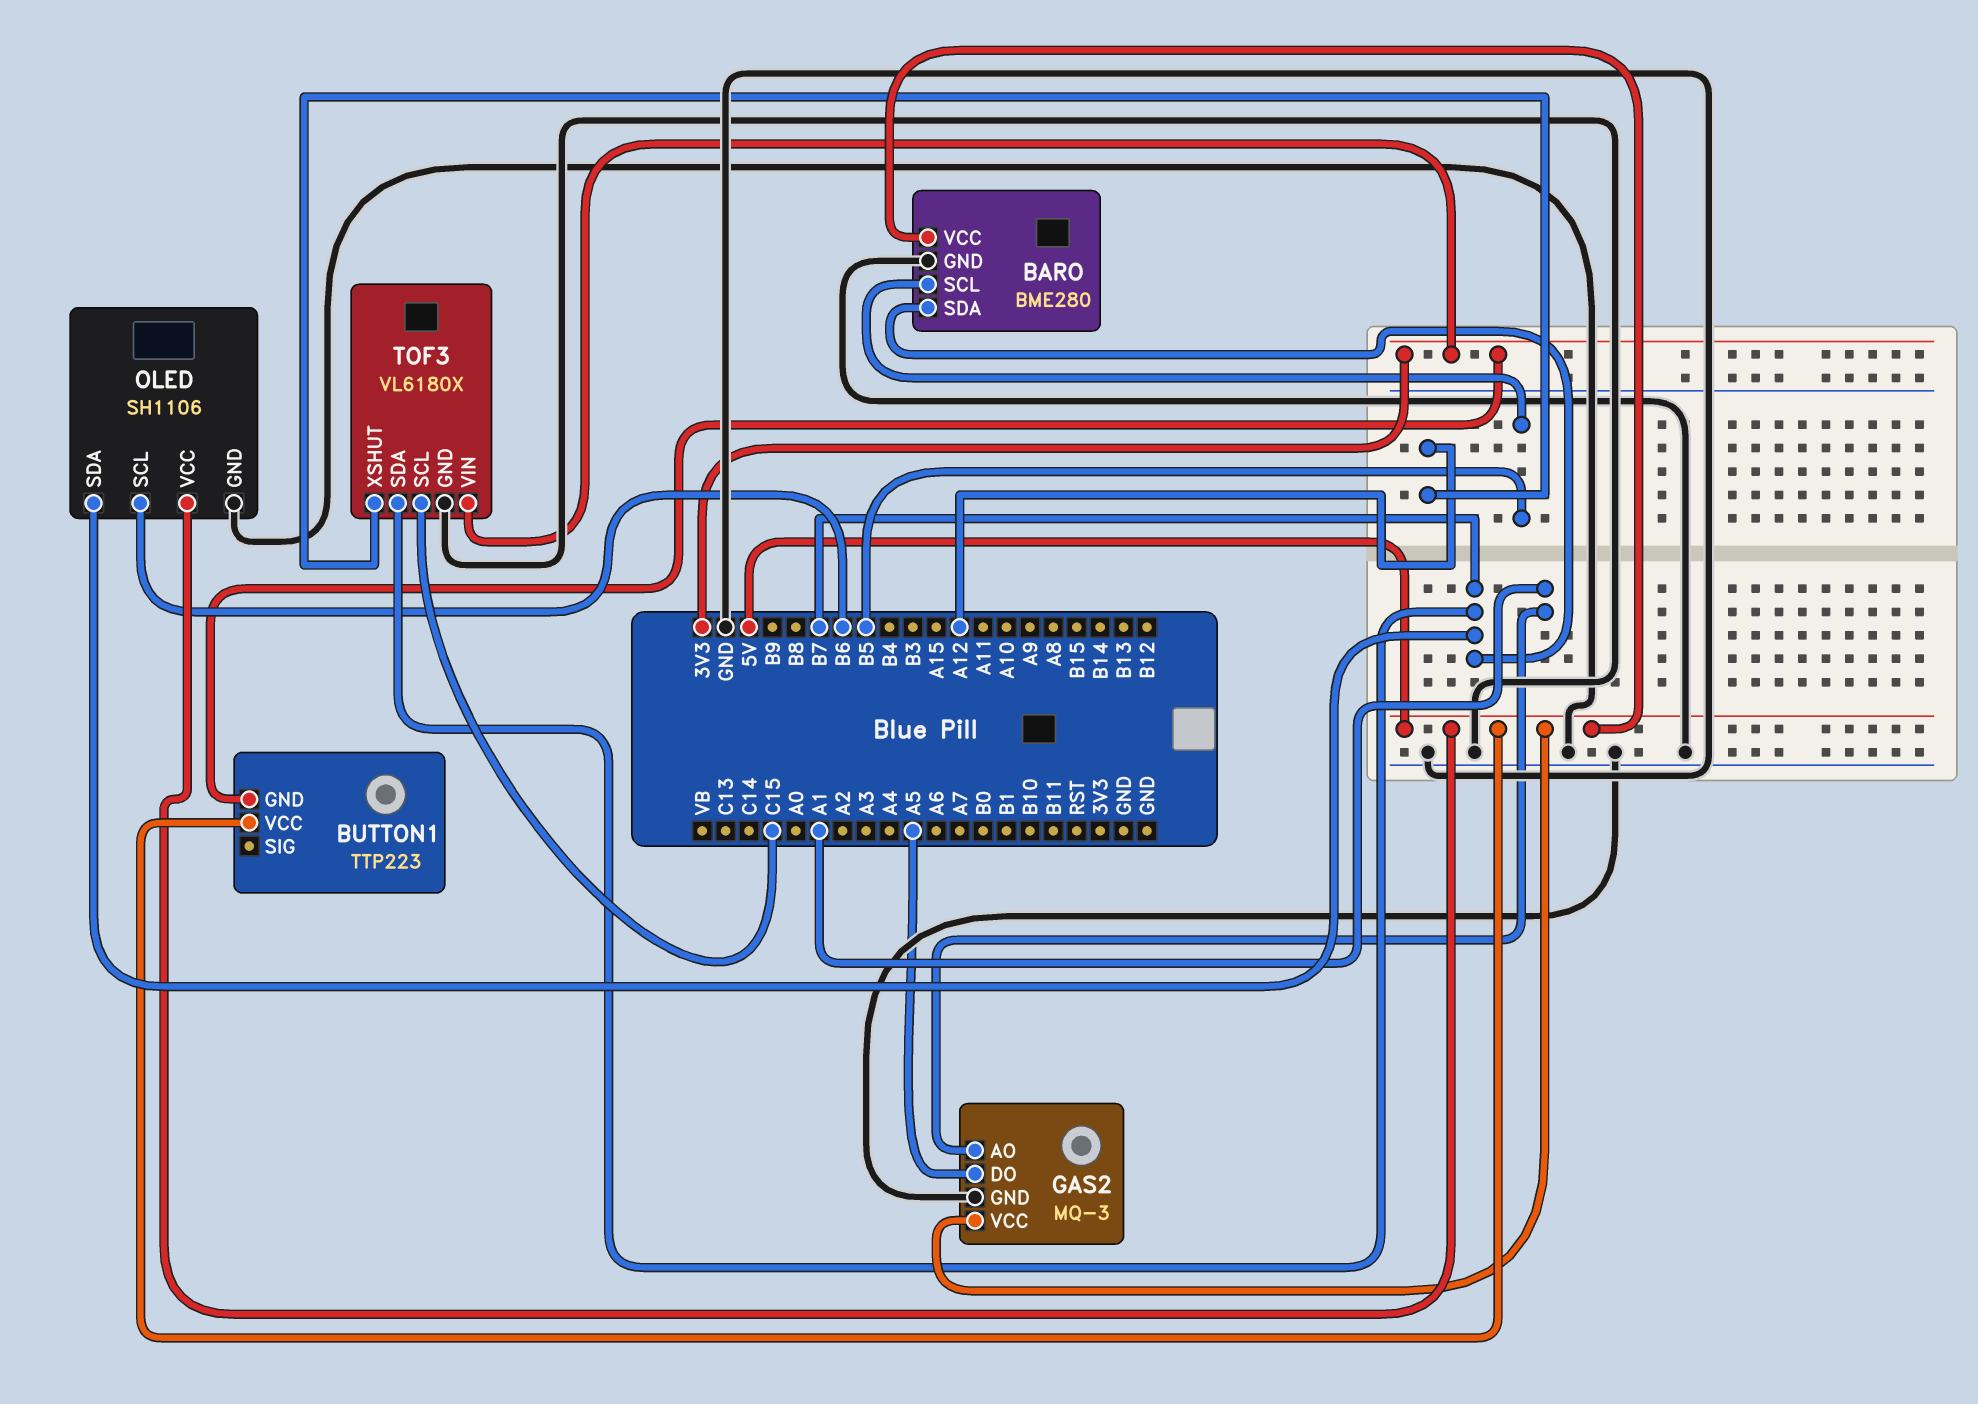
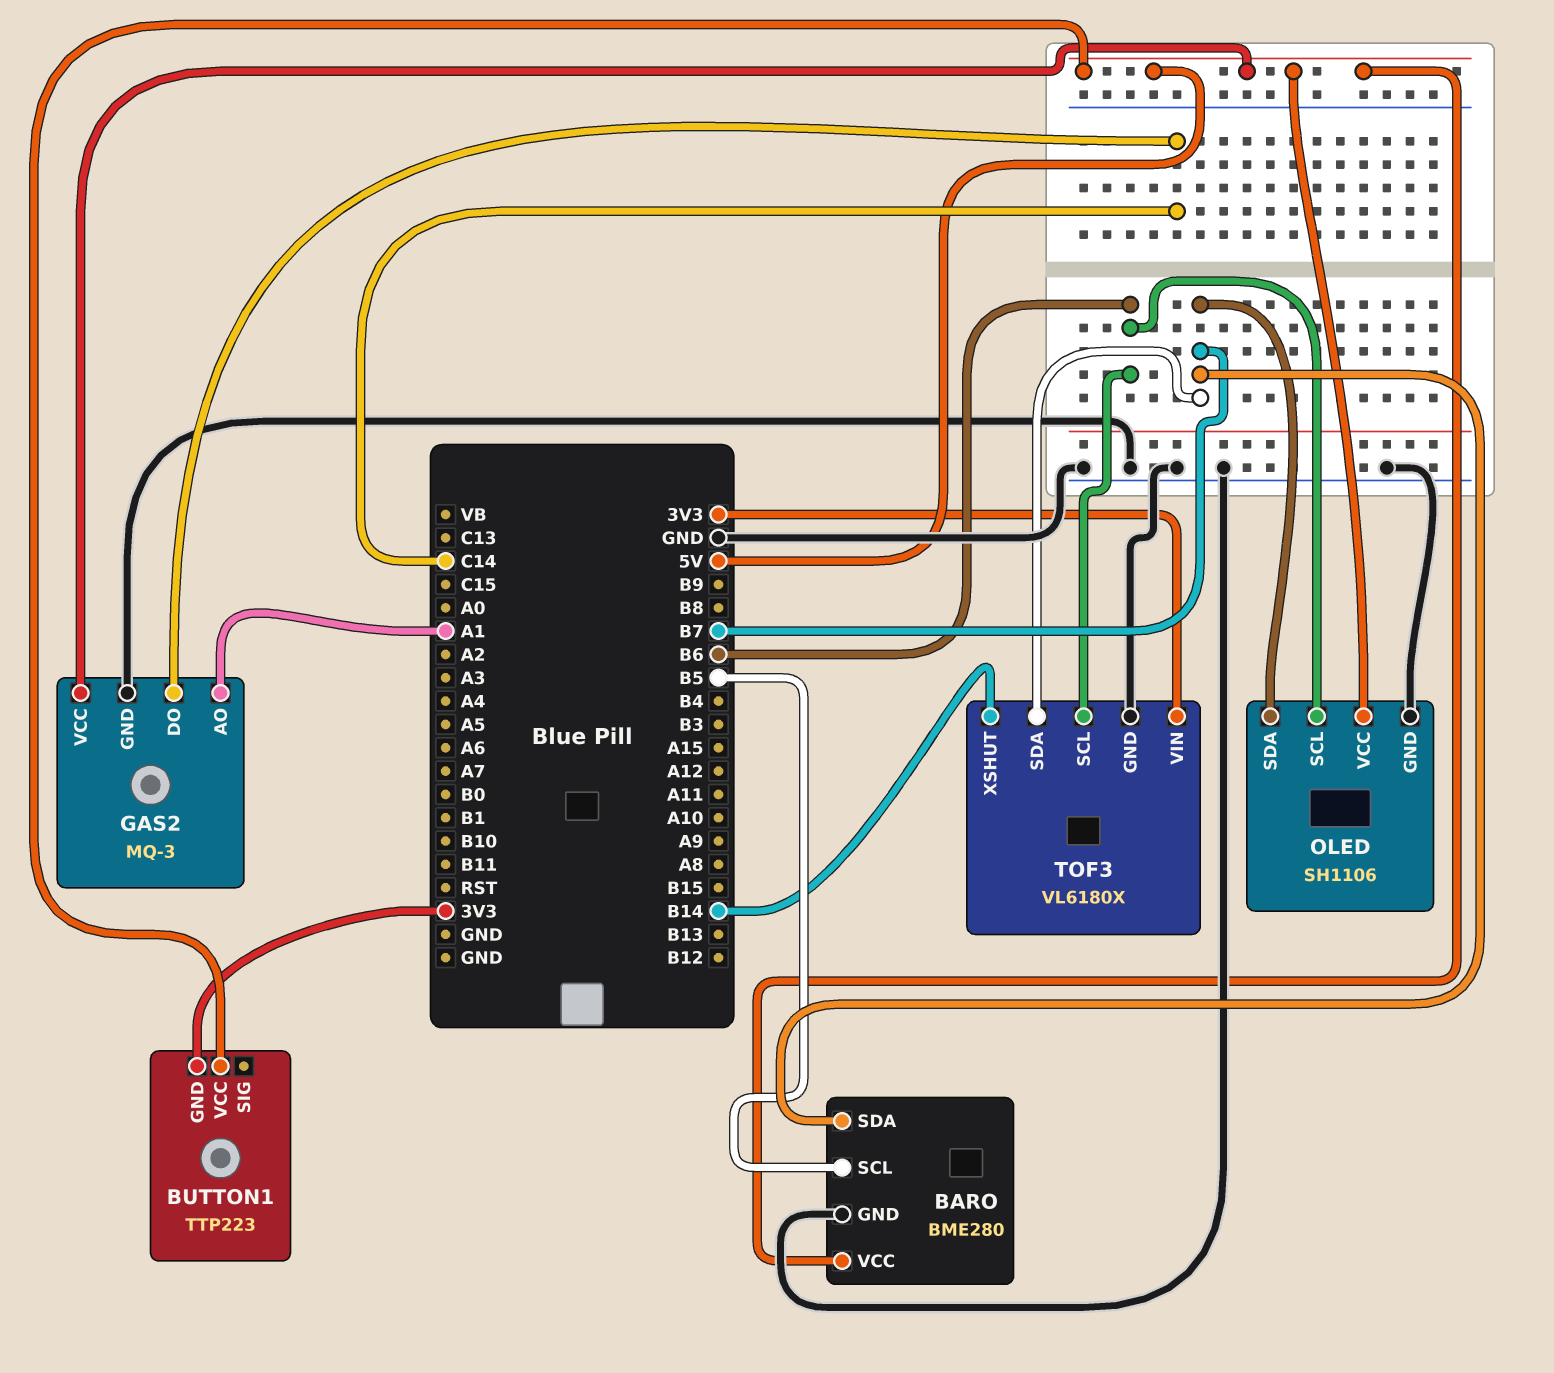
GAS2 pin DO: A5 -> C14
TOF3 pin SCL: C15 -> B6
TOF3 pin XSHUT: A12 -> B14

